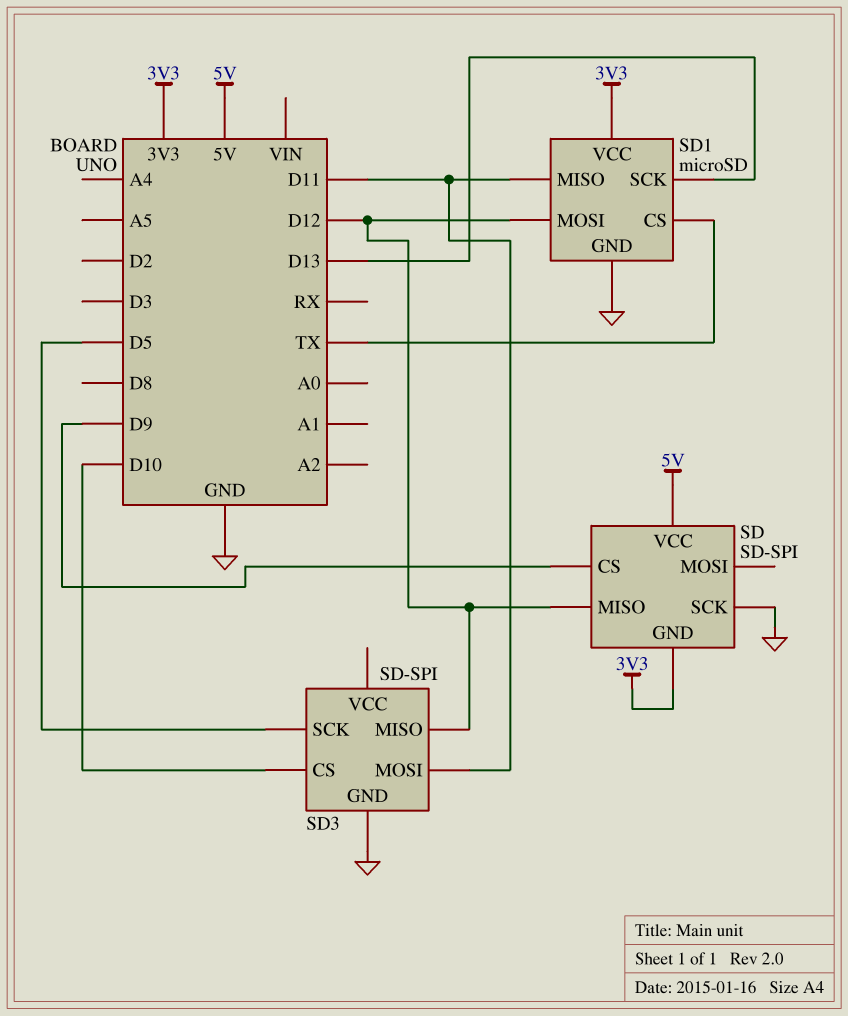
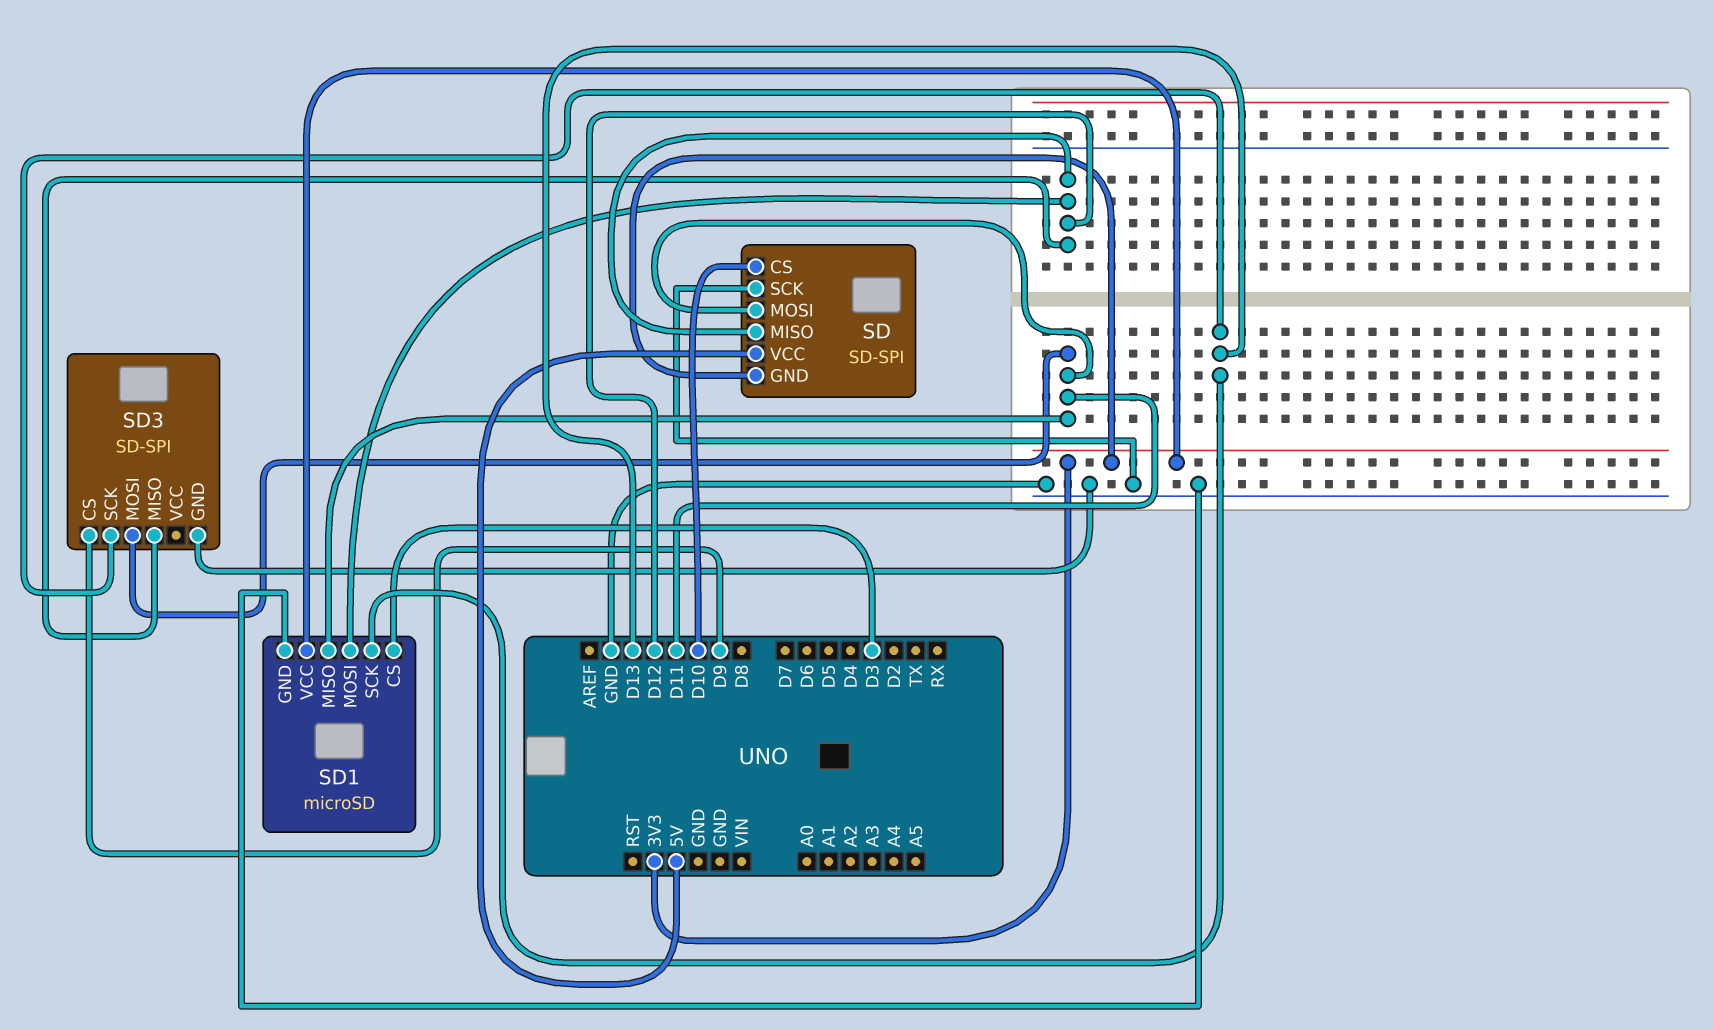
SD pin CS: D9 -> D10
SD pin MOSI: none -> D11
SD1 pin CS: TX -> D3
SD3 pin CS: D10 -> D9
SD3 pin SCK: D5 -> D13

